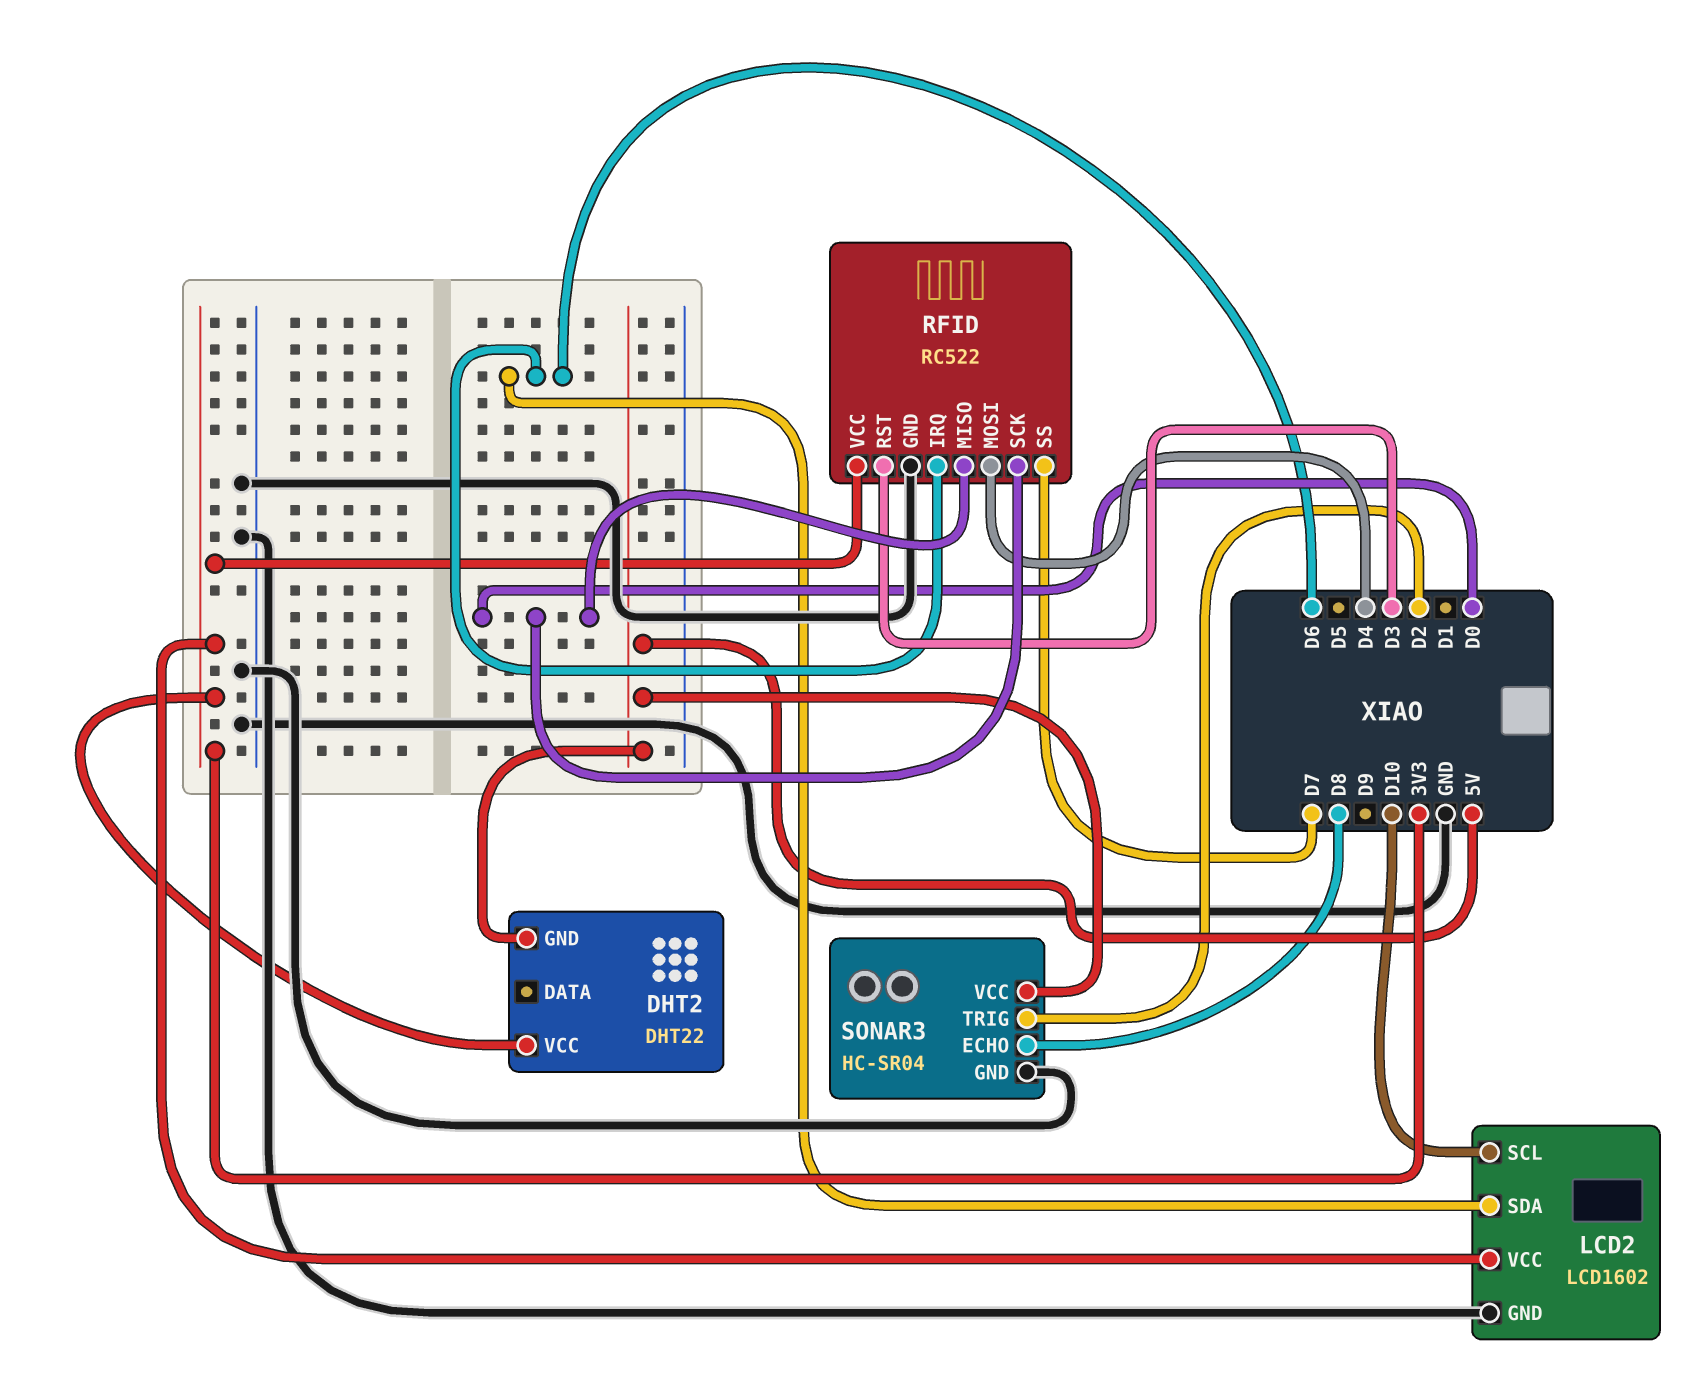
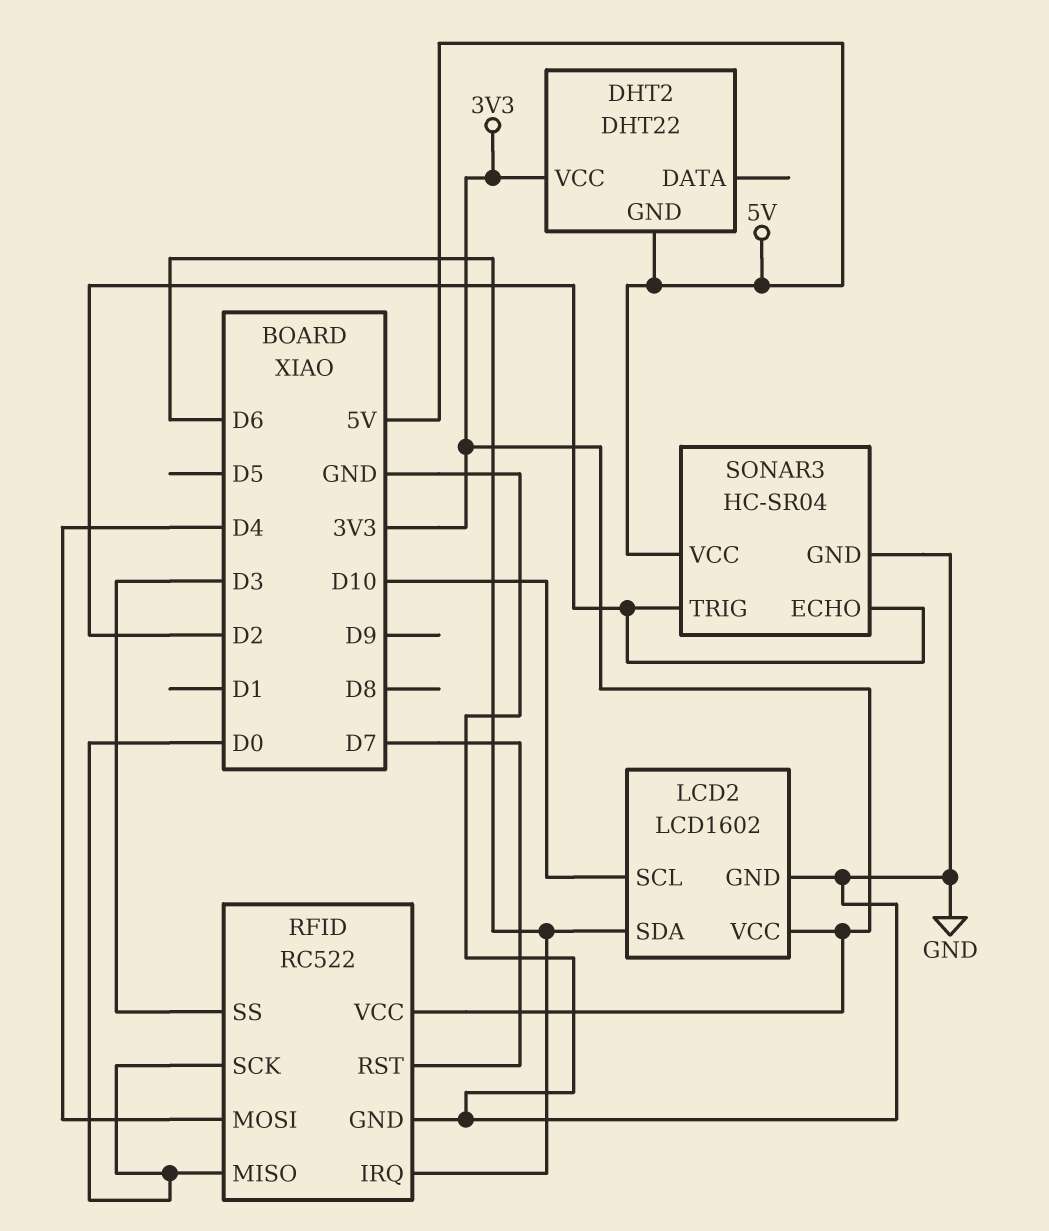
RFID pin RST: D3 -> D7
RFID pin SS: D7 -> D3
SONAR3 pin ECHO: D8 -> D2

